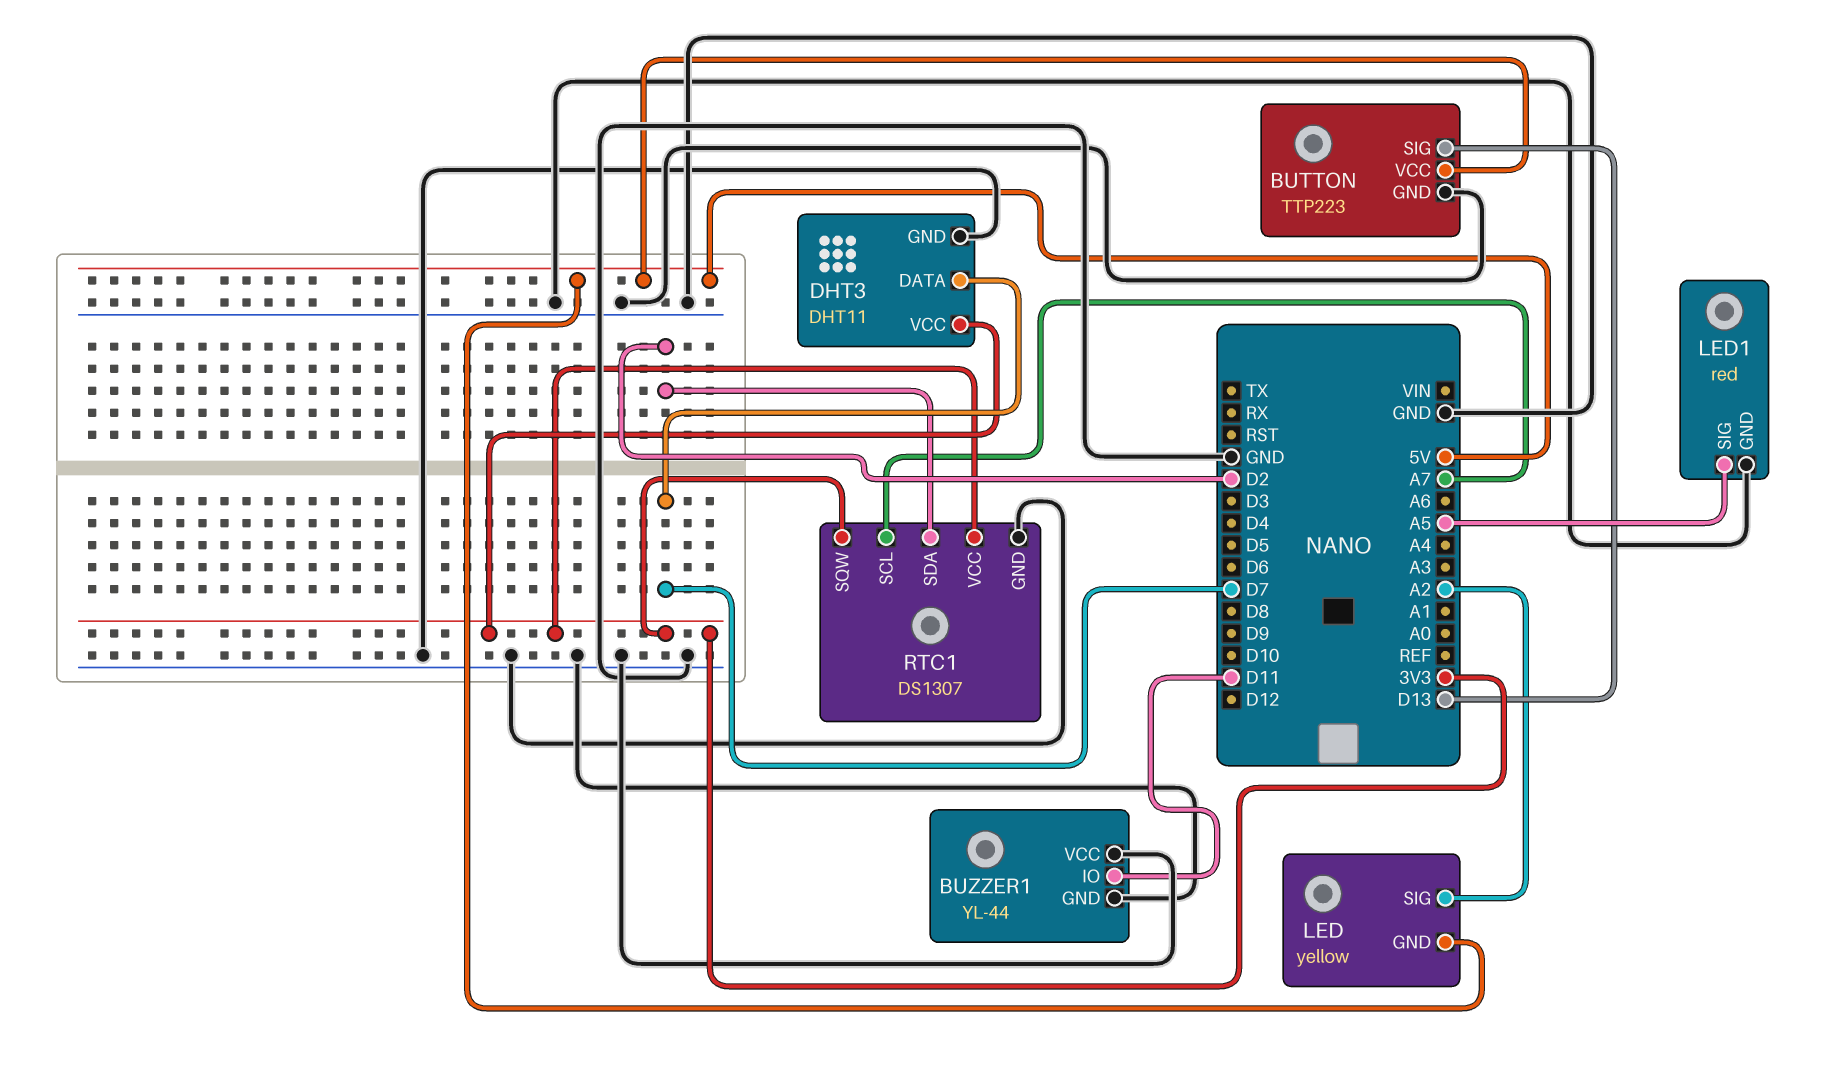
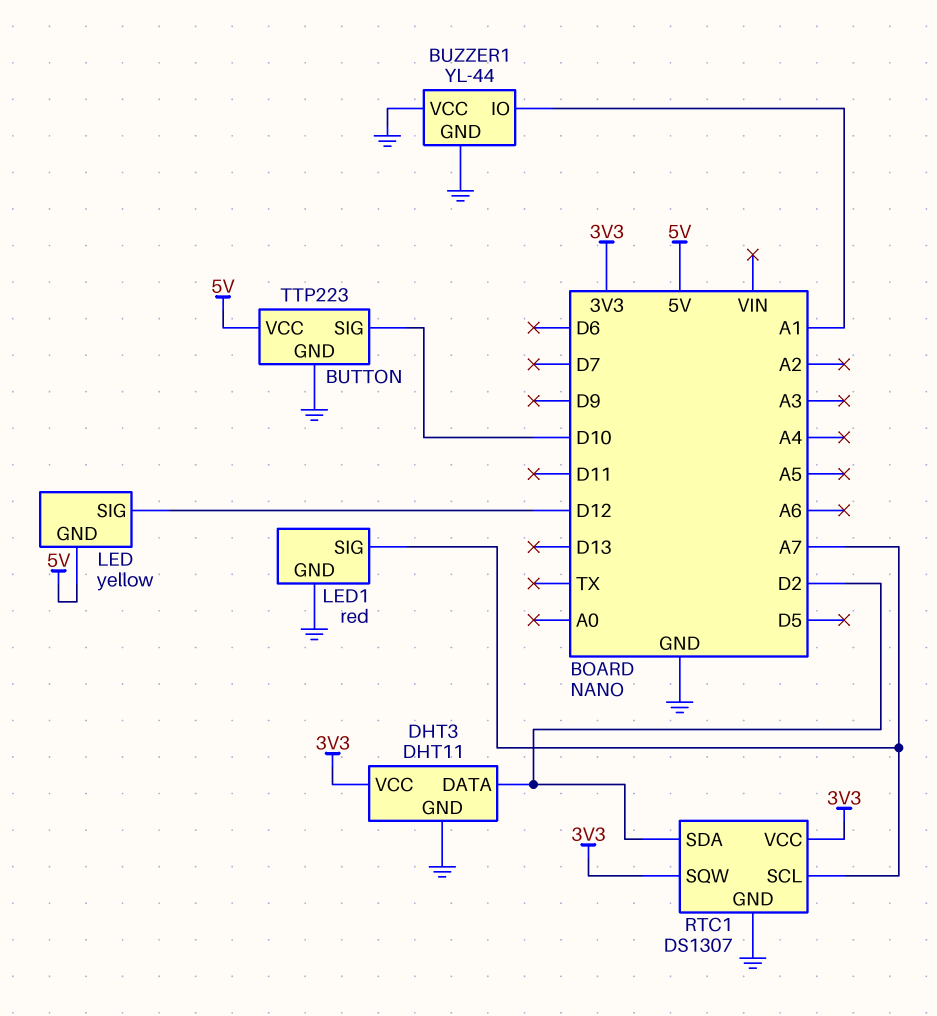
BUTTON pin SIG: D13 -> D10
BUZZER1 pin IO: D11 -> A1
DHT3 pin DATA: D7 -> D2
LED pin SIG: A2 -> D12
LED1 pin SIG: A5 -> A7

